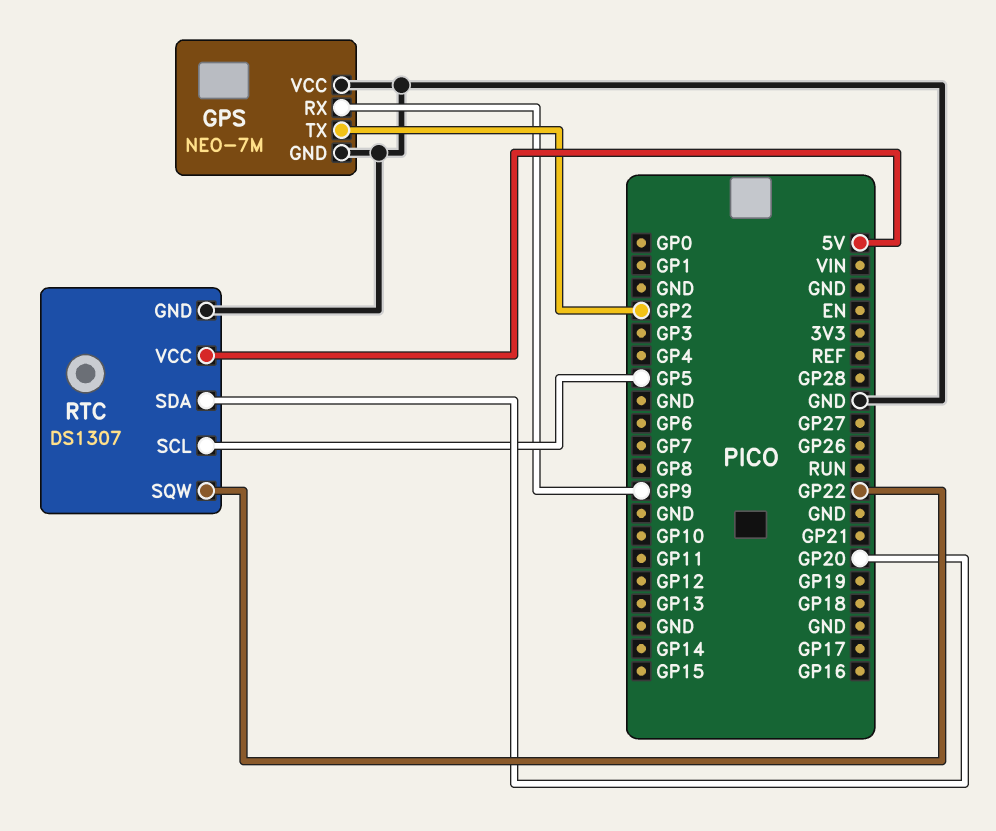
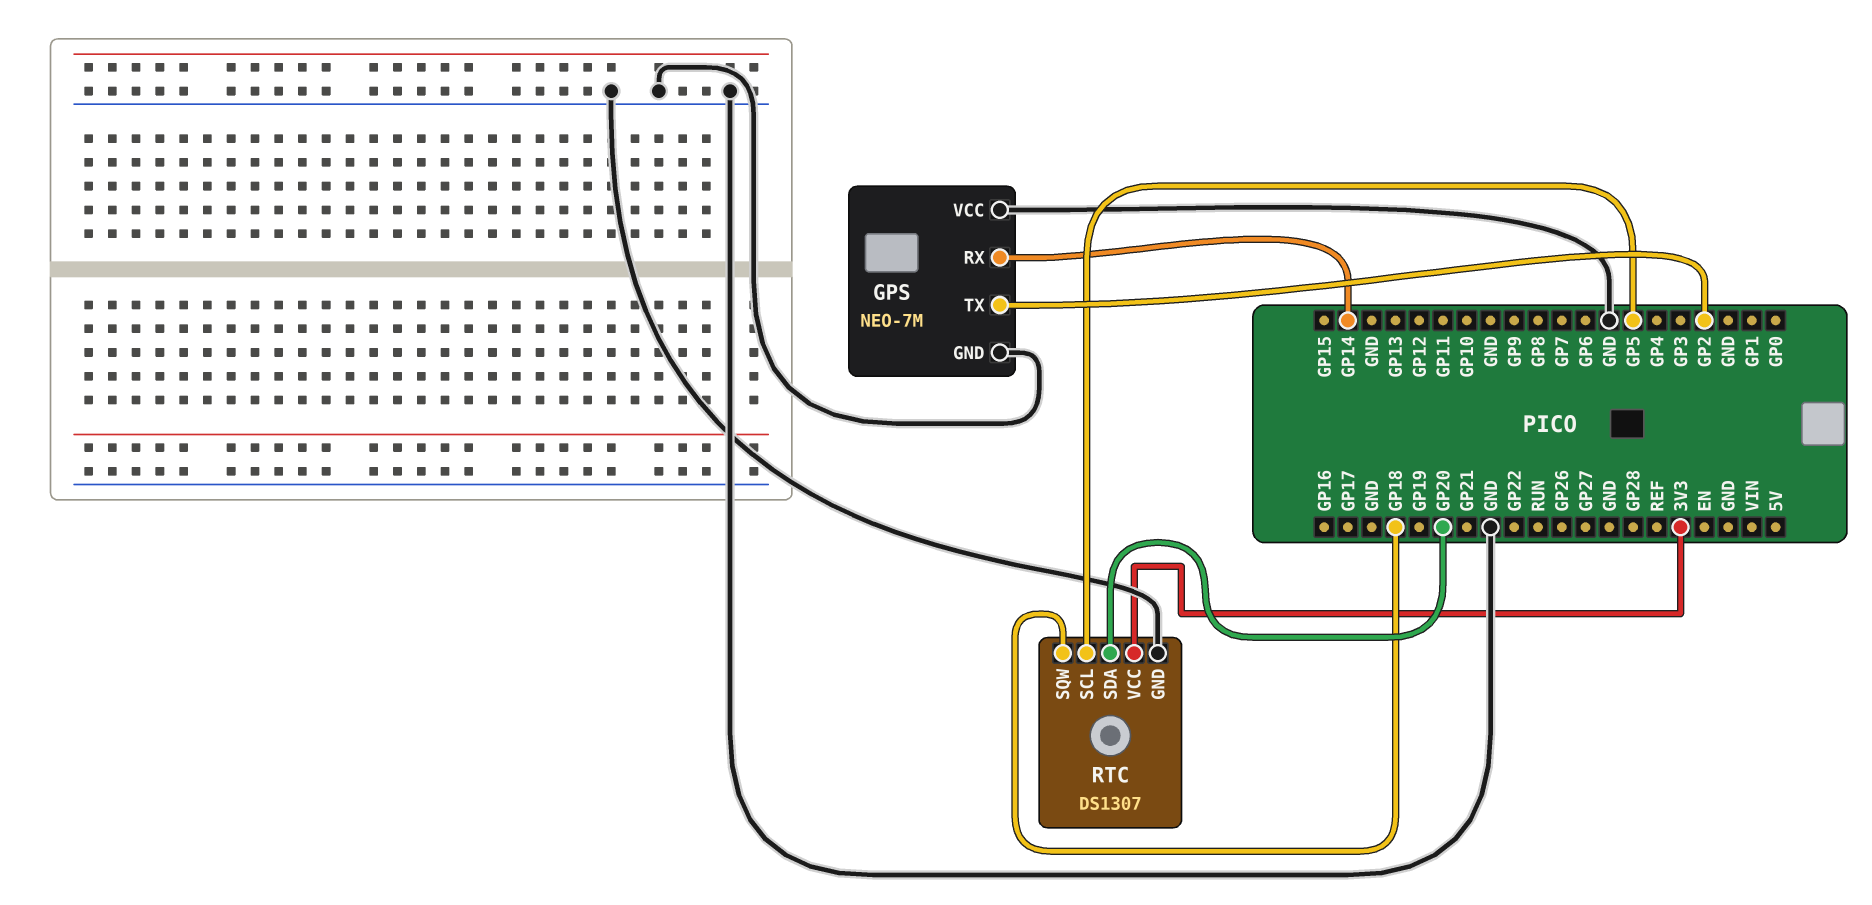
GPS pin RX: GP9 -> GP14
RTC pin SQW: GP22 -> GP18
RTC pin VCC: 5V -> 3V3

